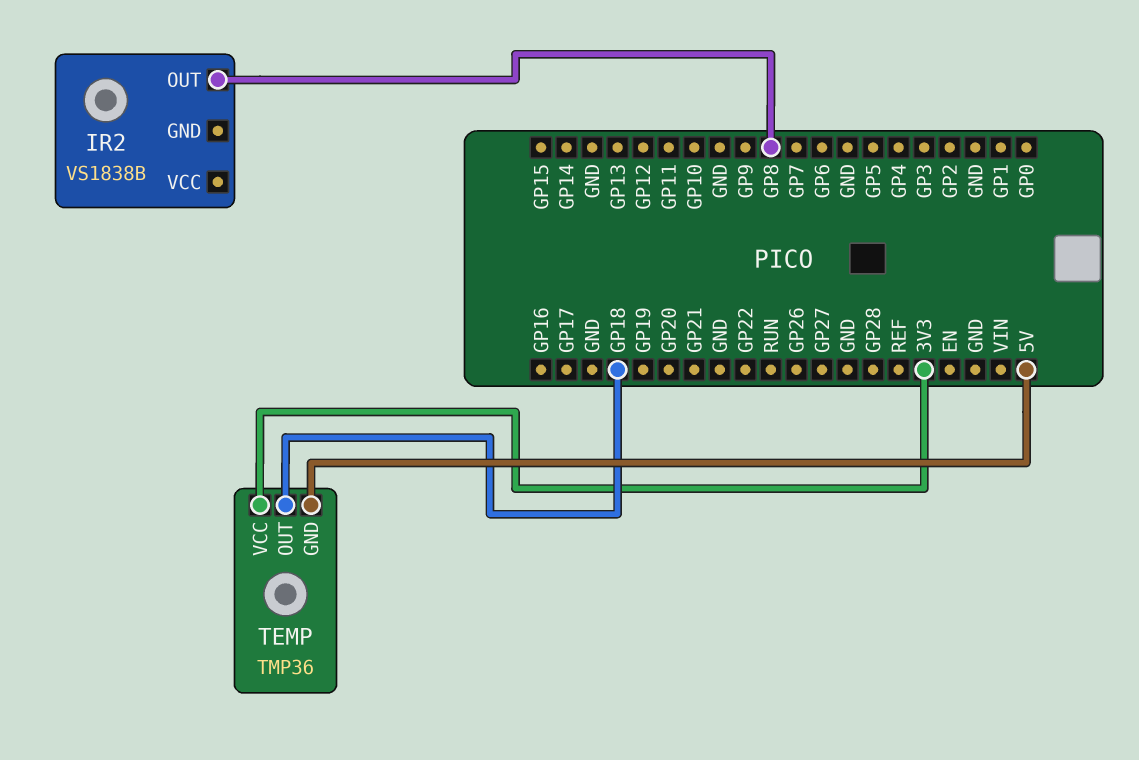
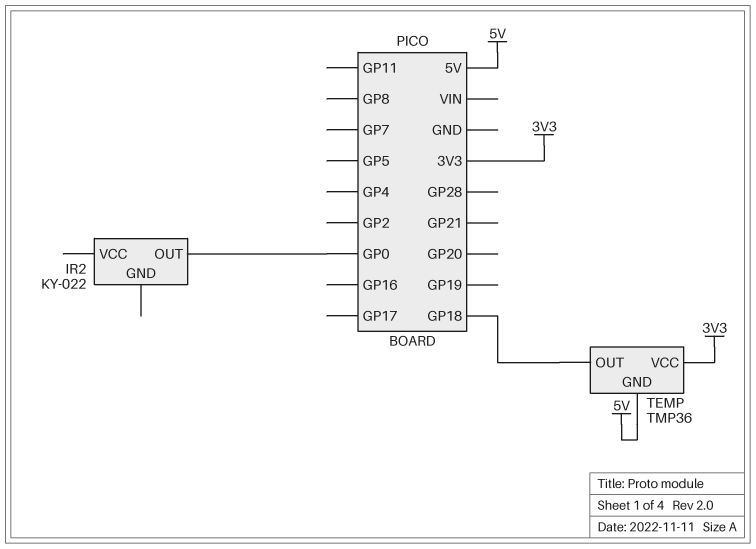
IR2: VS1838B -> KY-022
IR2 pin OUT: GP8 -> GP0

